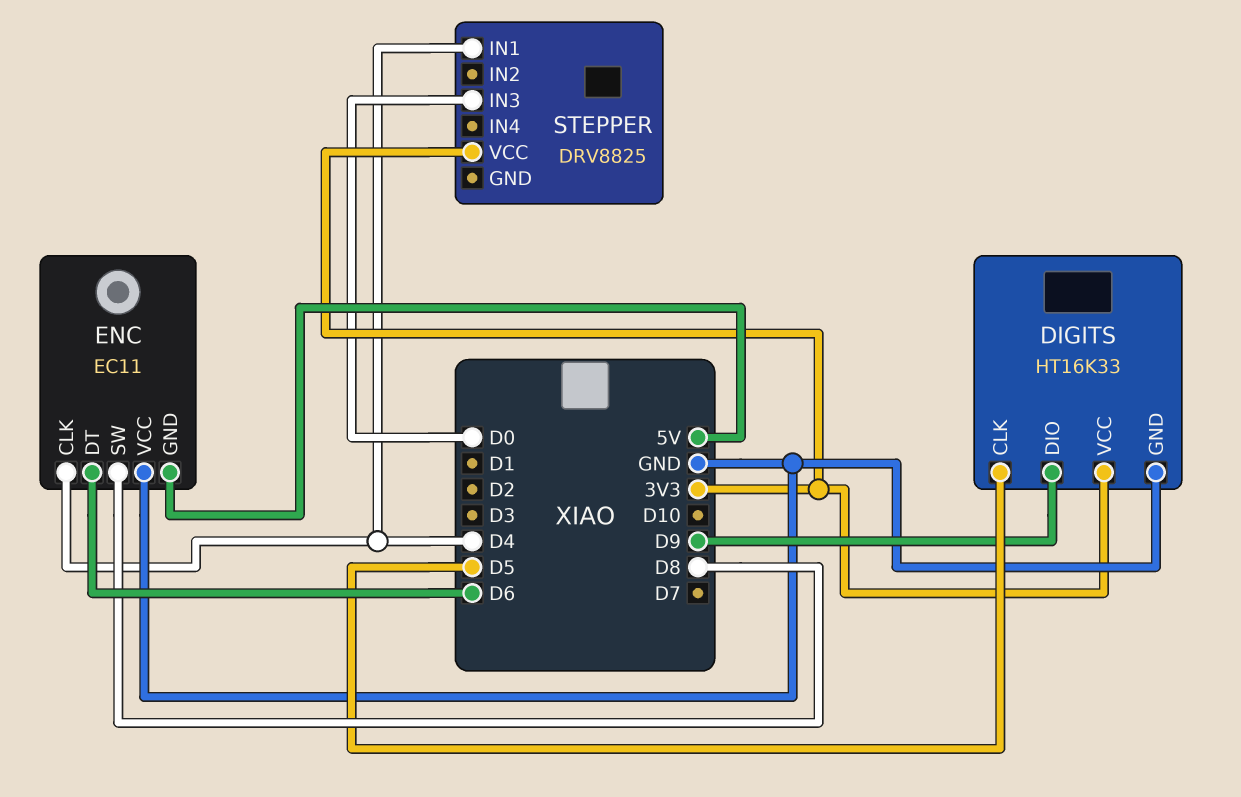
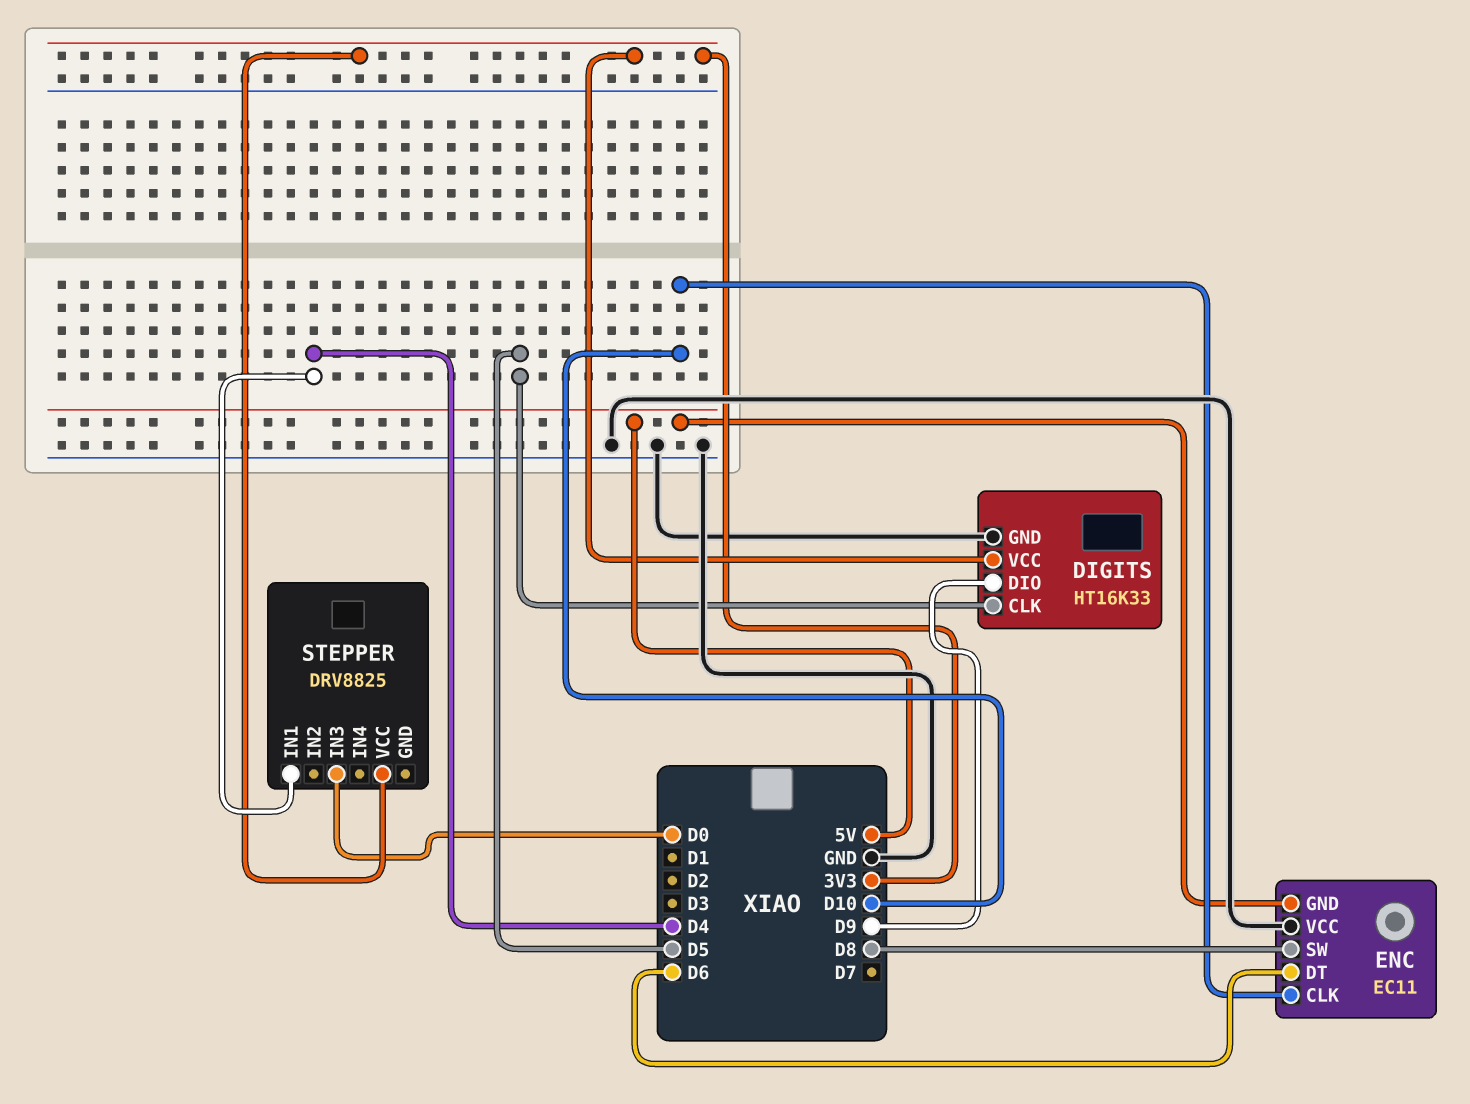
ENC pin CLK: D4 -> D10

